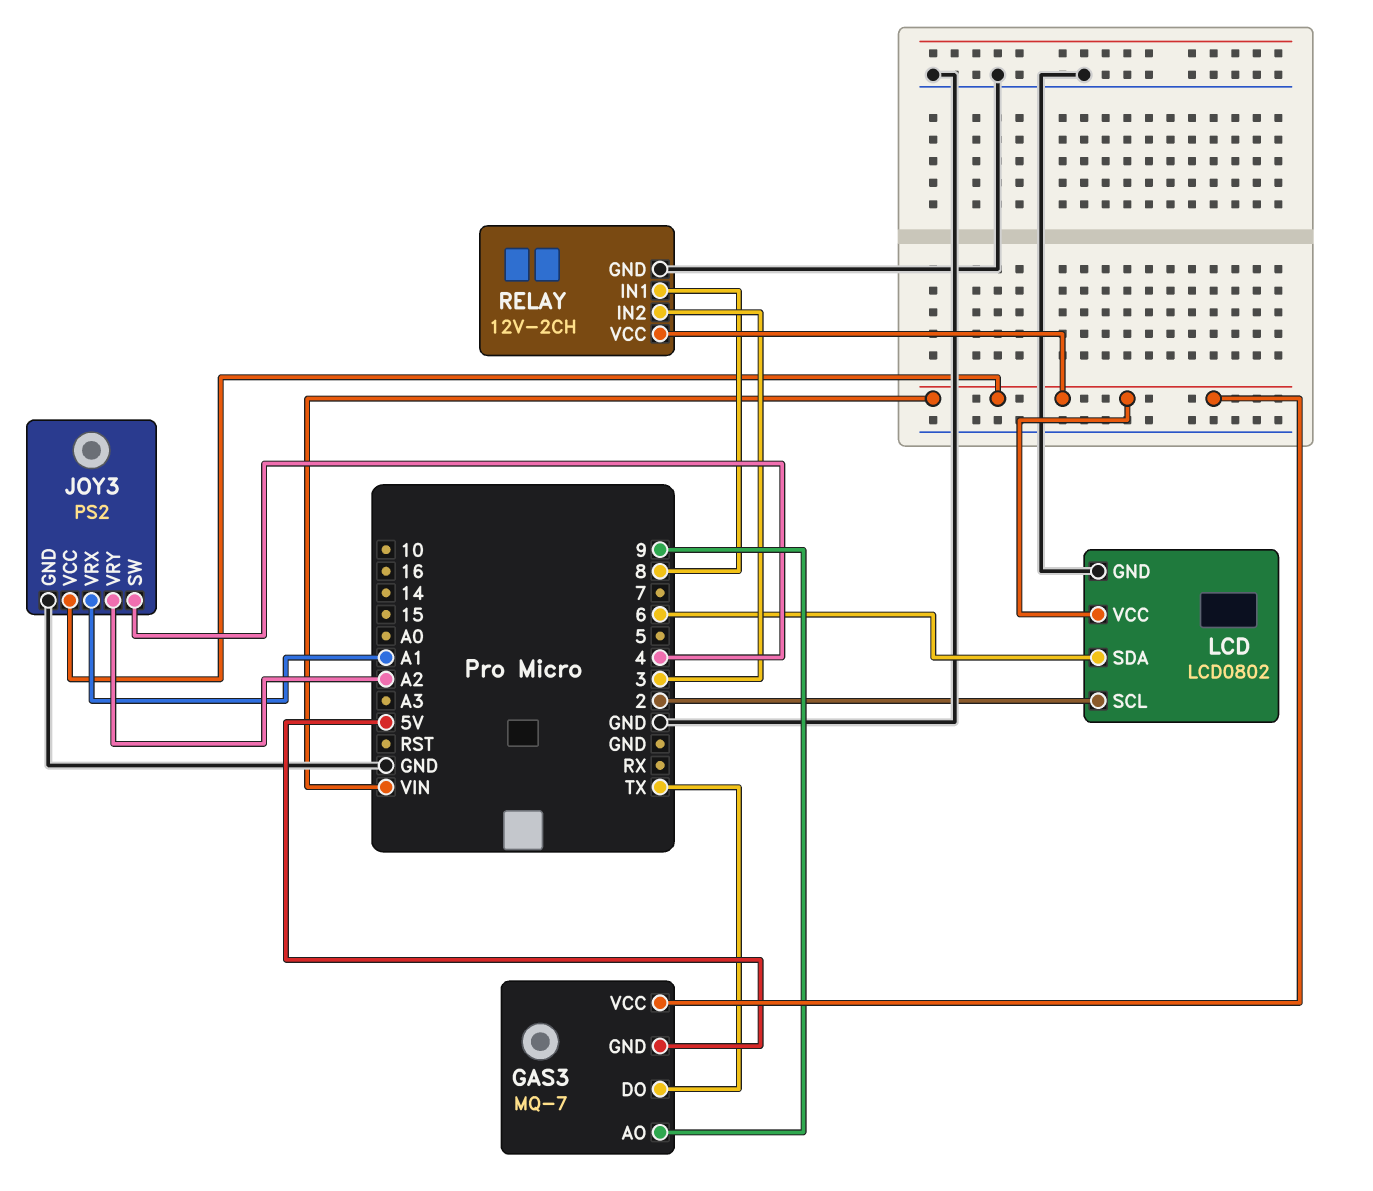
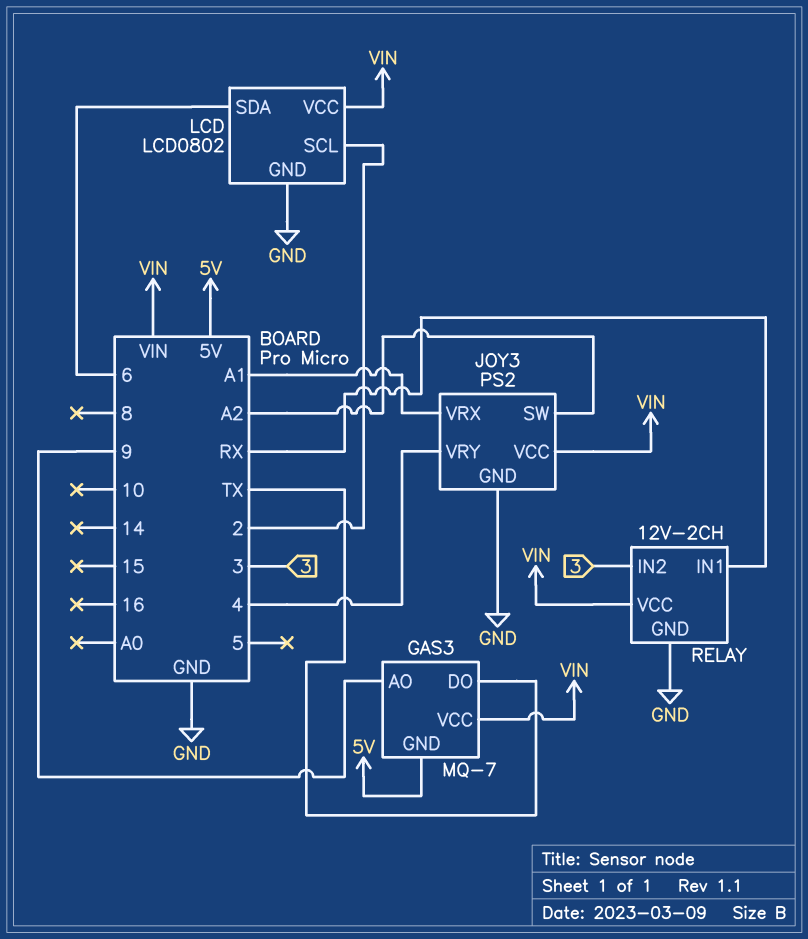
JOY3 pin SW: 4 -> A2
JOY3 pin VRY: A2 -> 4
RELAY pin IN1: 8 -> RX

